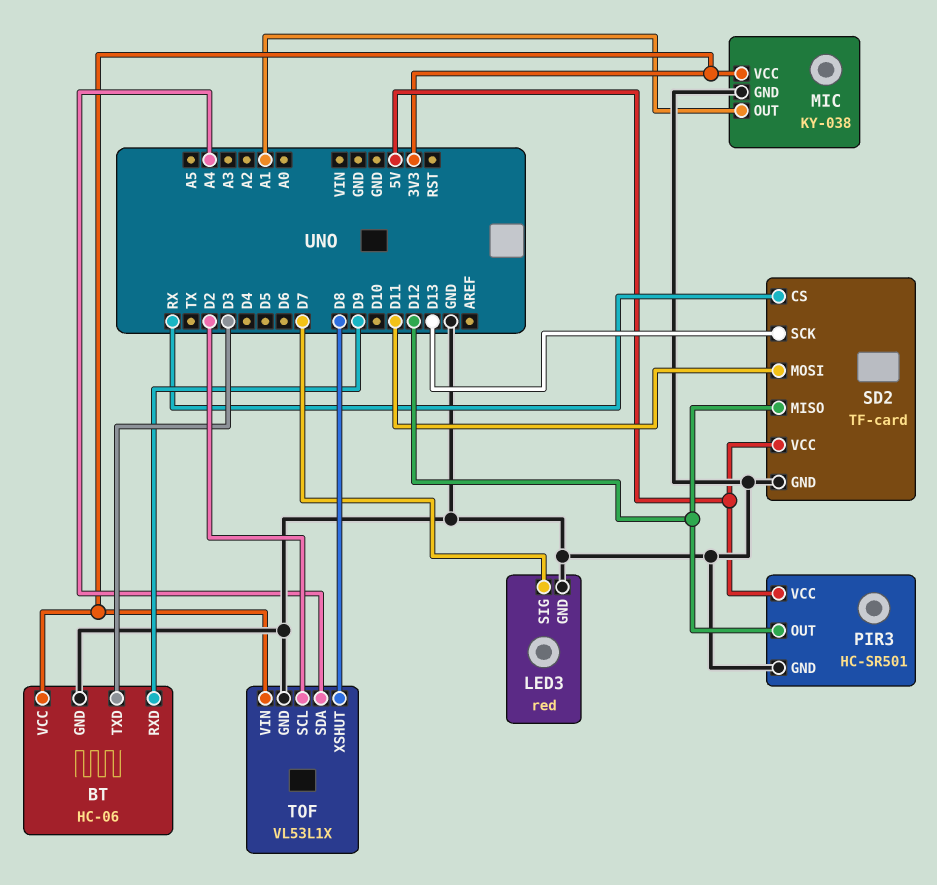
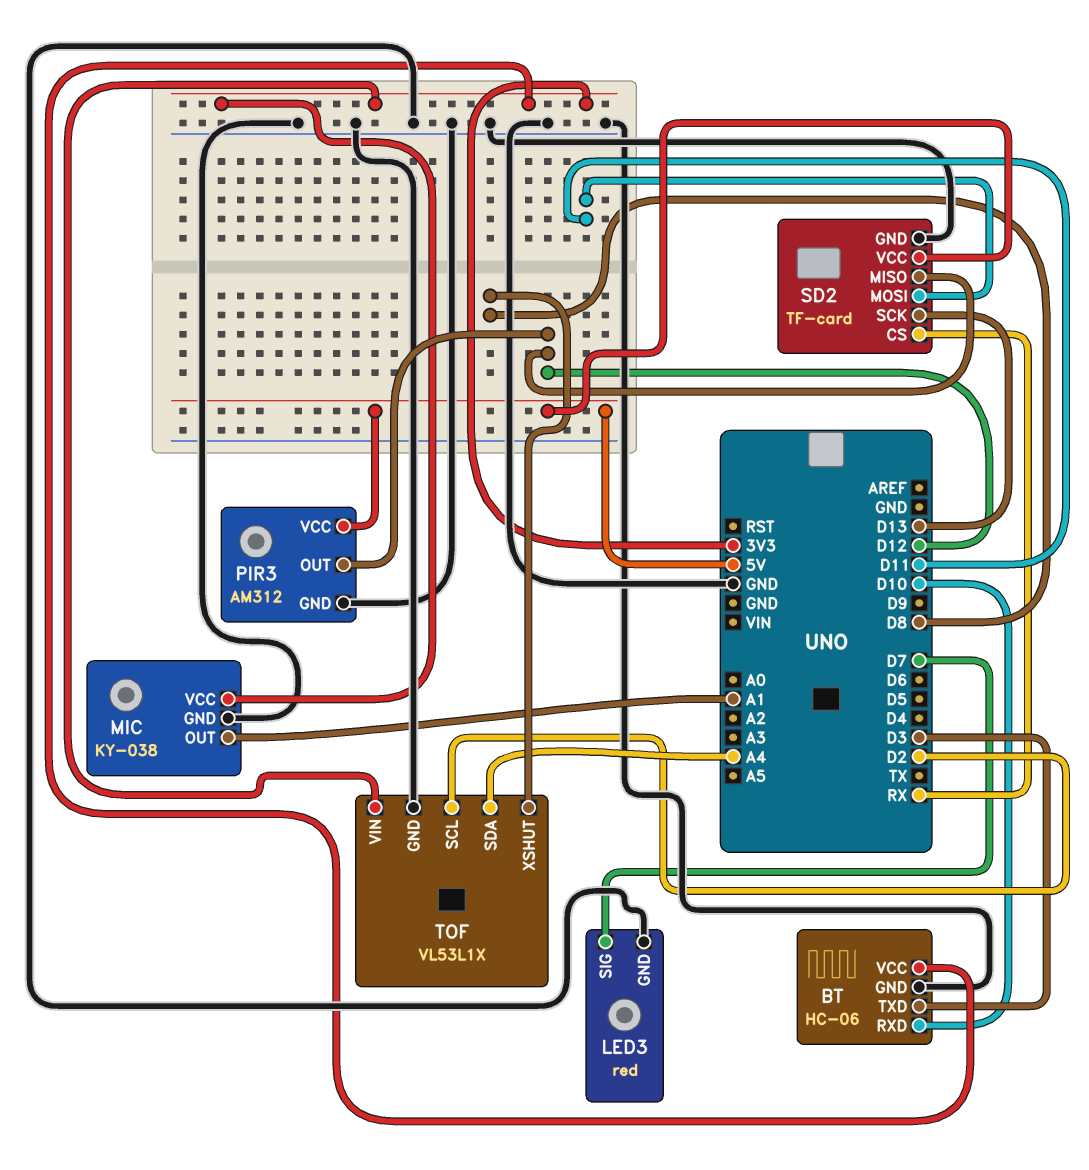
BT pin RXD: D9 -> D10
PIR3: HC-SR501 -> AM312

